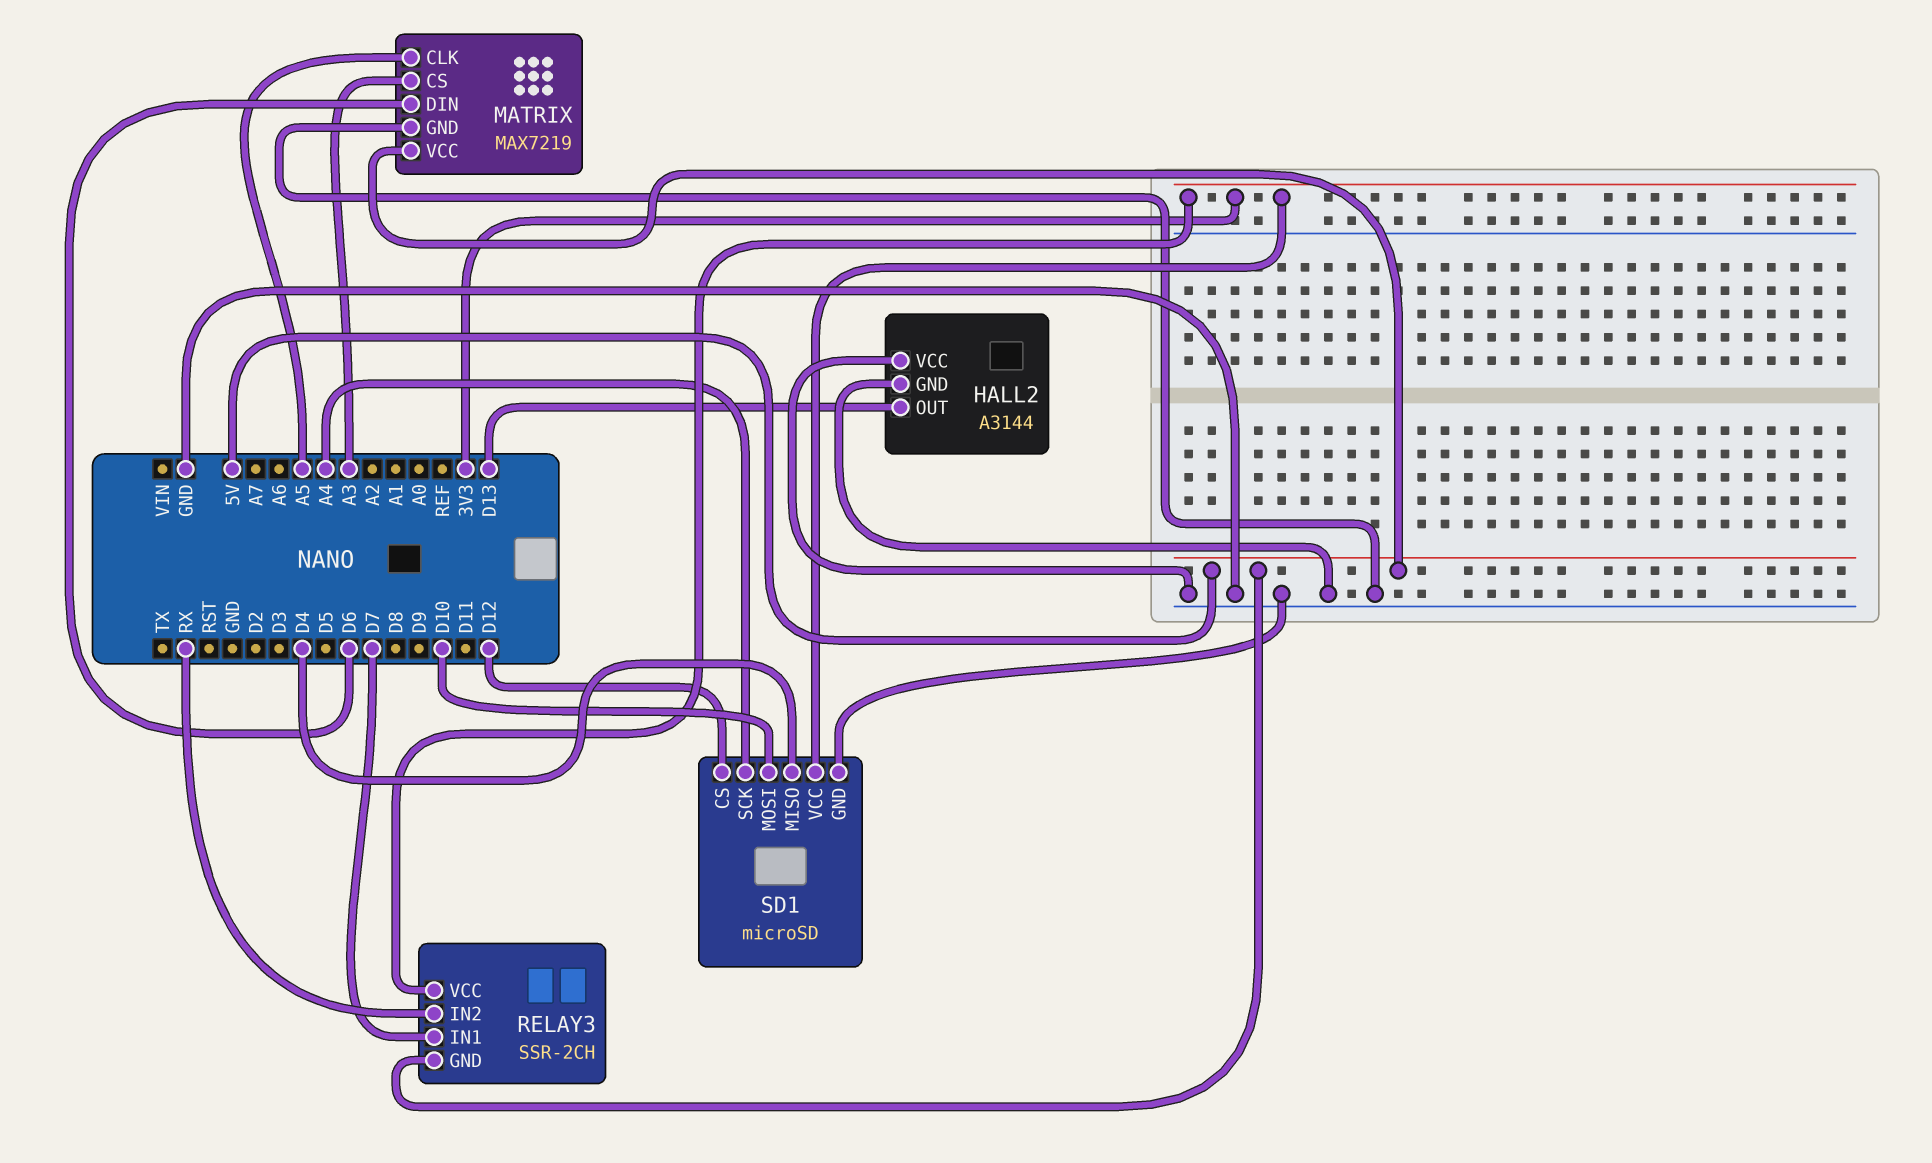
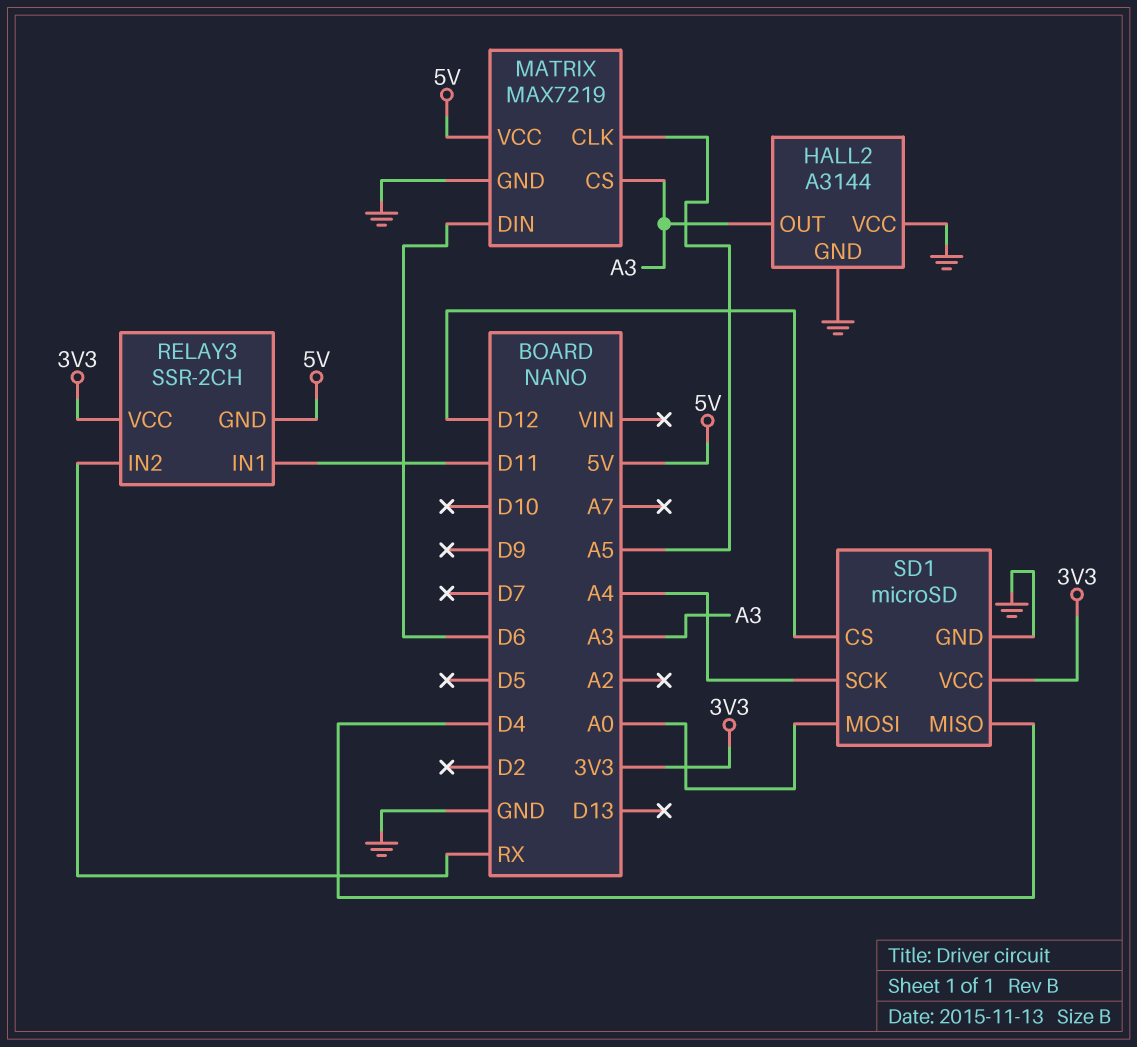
HALL2 pin OUT: D13 -> A3
RELAY3 pin IN1: D7 -> D11
SD1 pin MOSI: D10 -> A0

